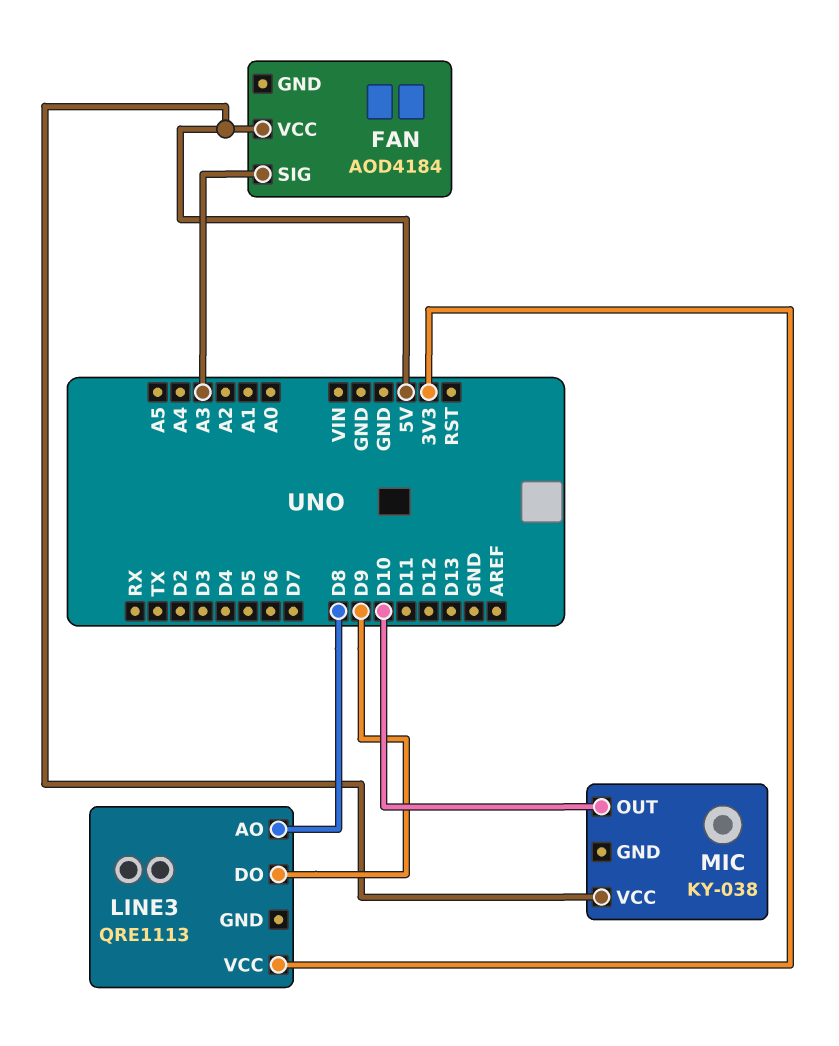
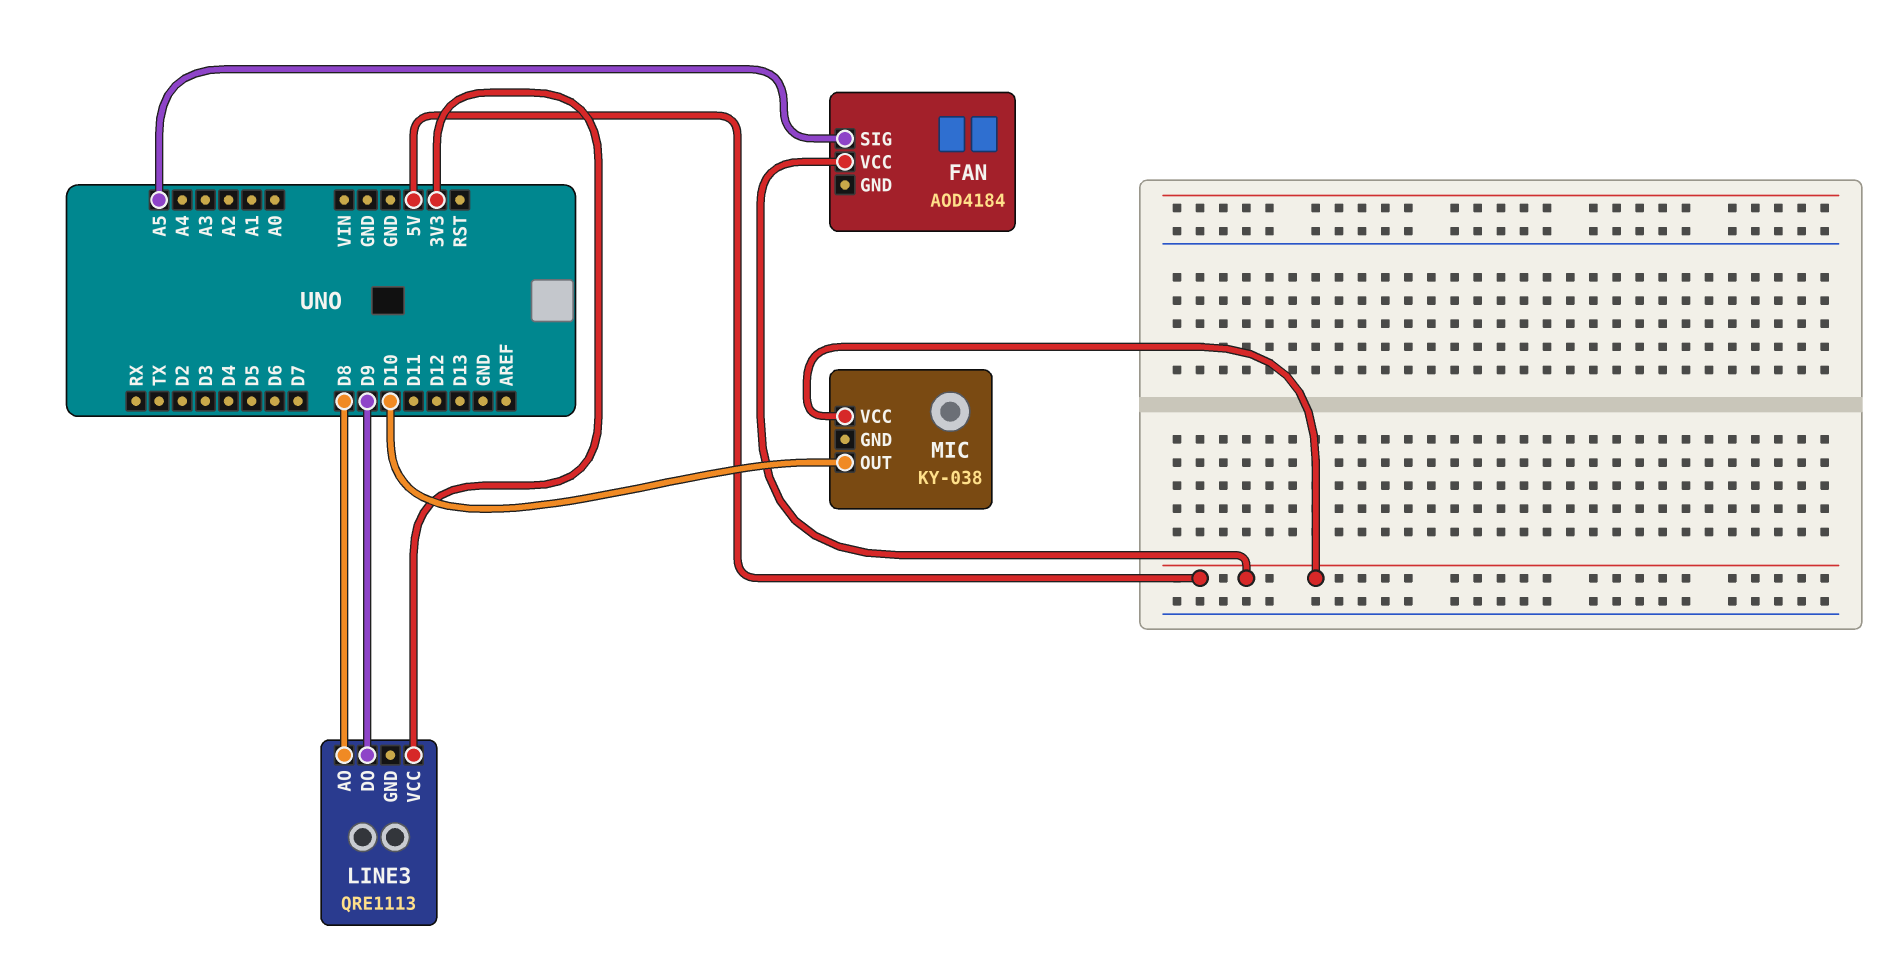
FAN pin SIG: A3 -> A5

